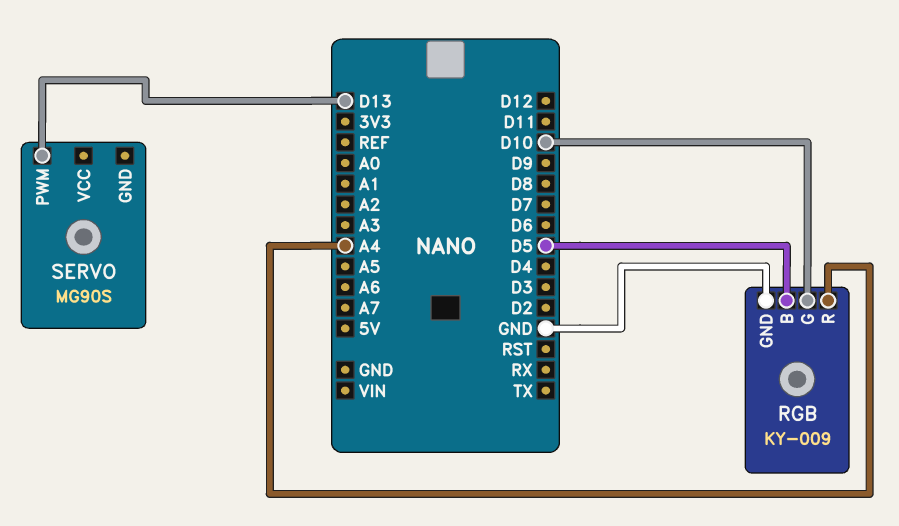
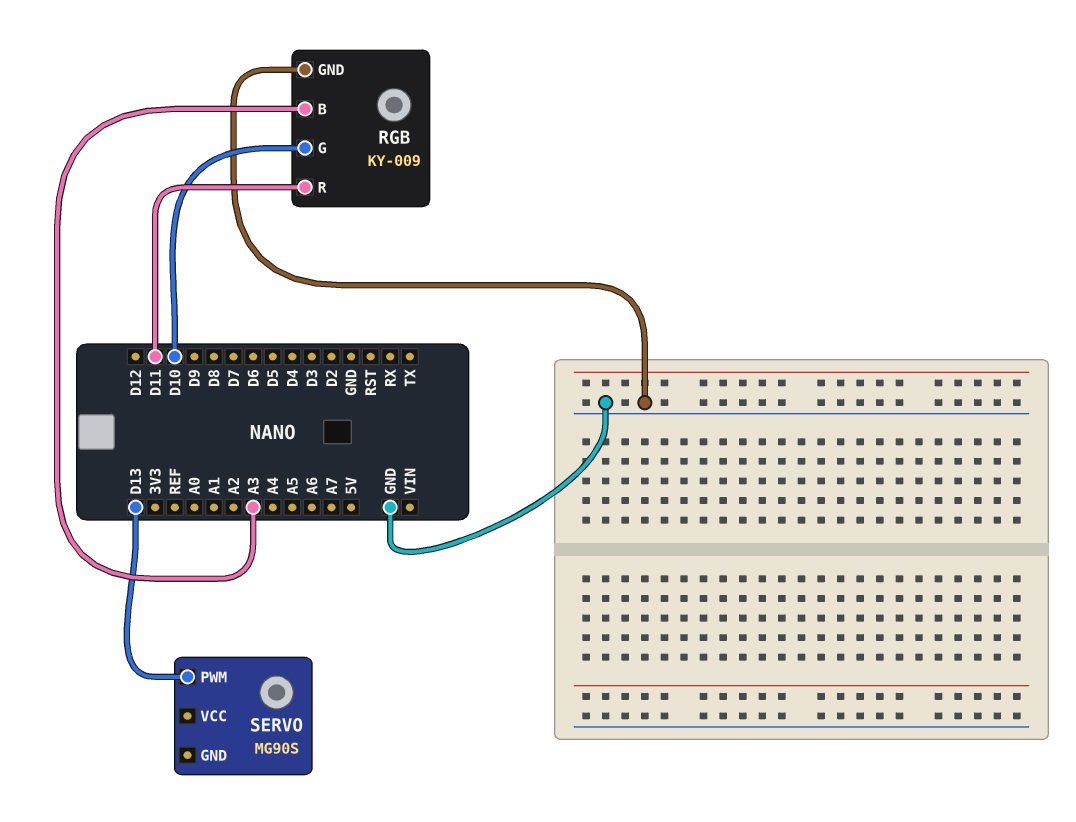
RGB pin B: D5 -> A3
RGB pin R: A4 -> D11

